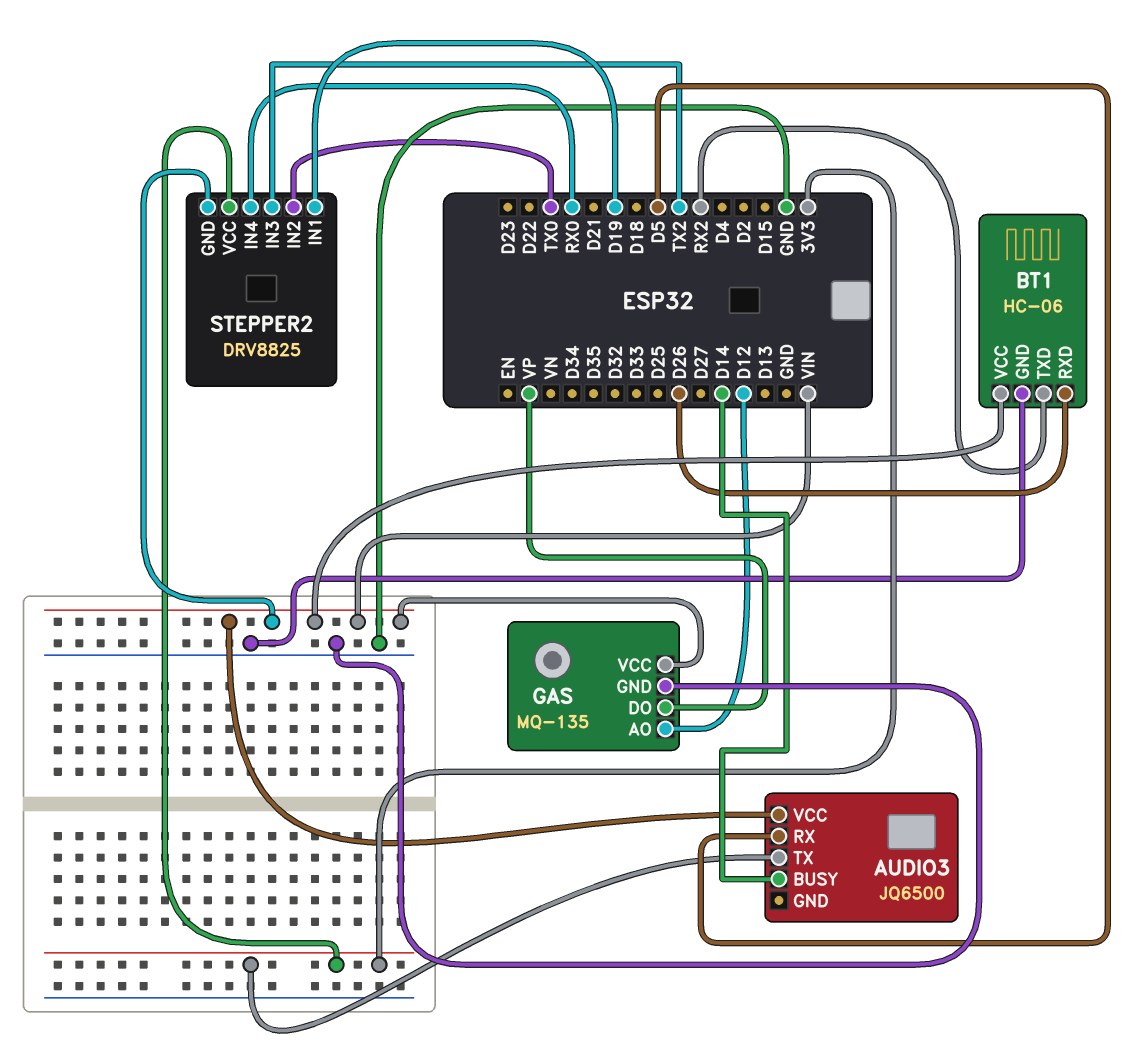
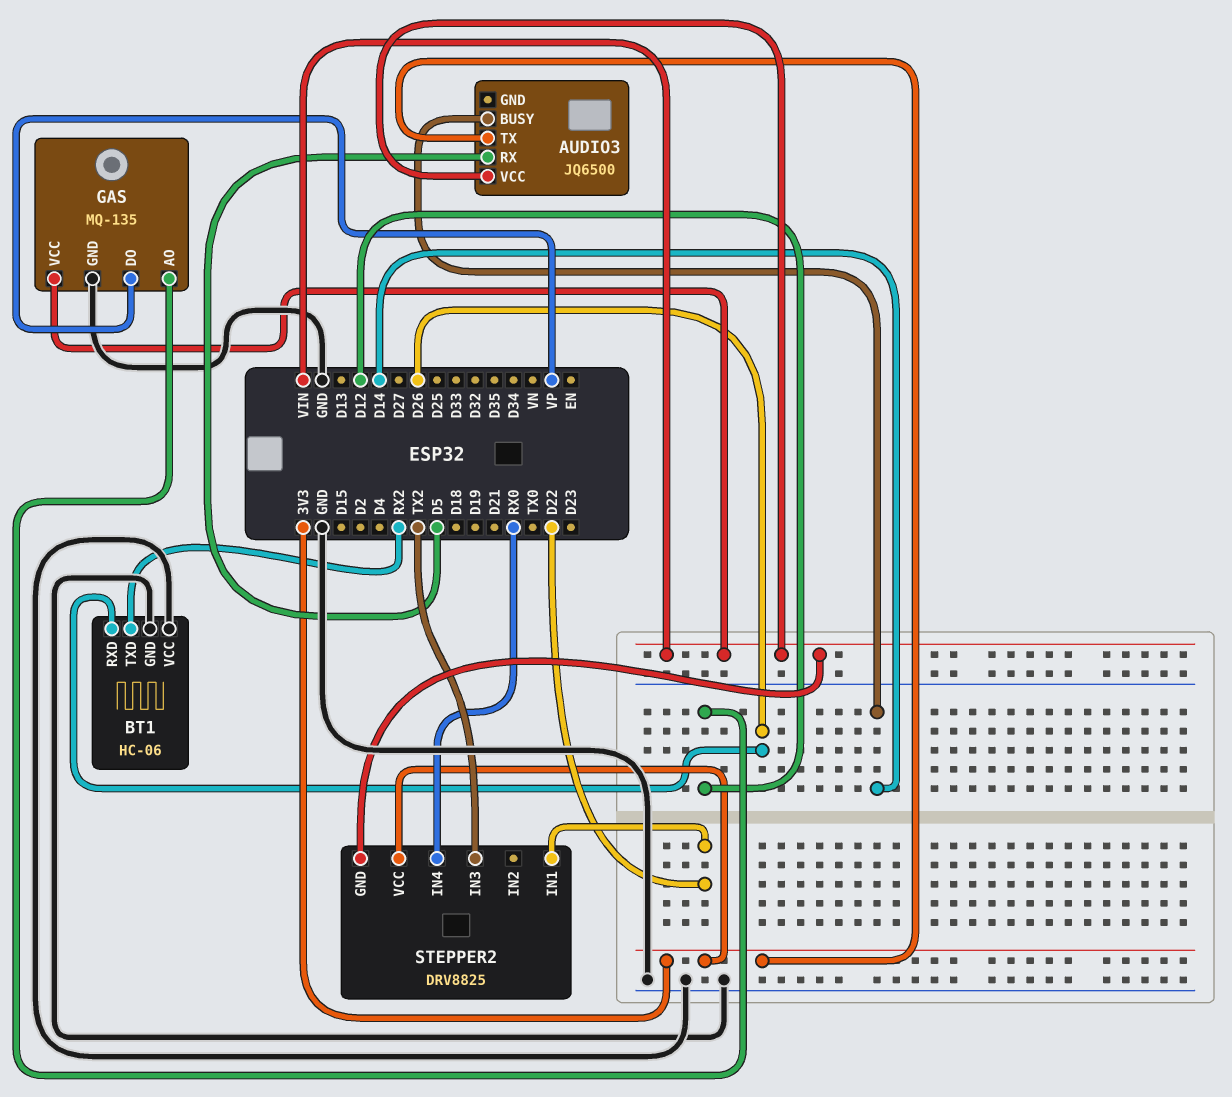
BT1 pin VCC: VIN -> GND
STEPPER2 pin IN1: D19 -> D22
STEPPER2 pin IN2: TX0 -> none

